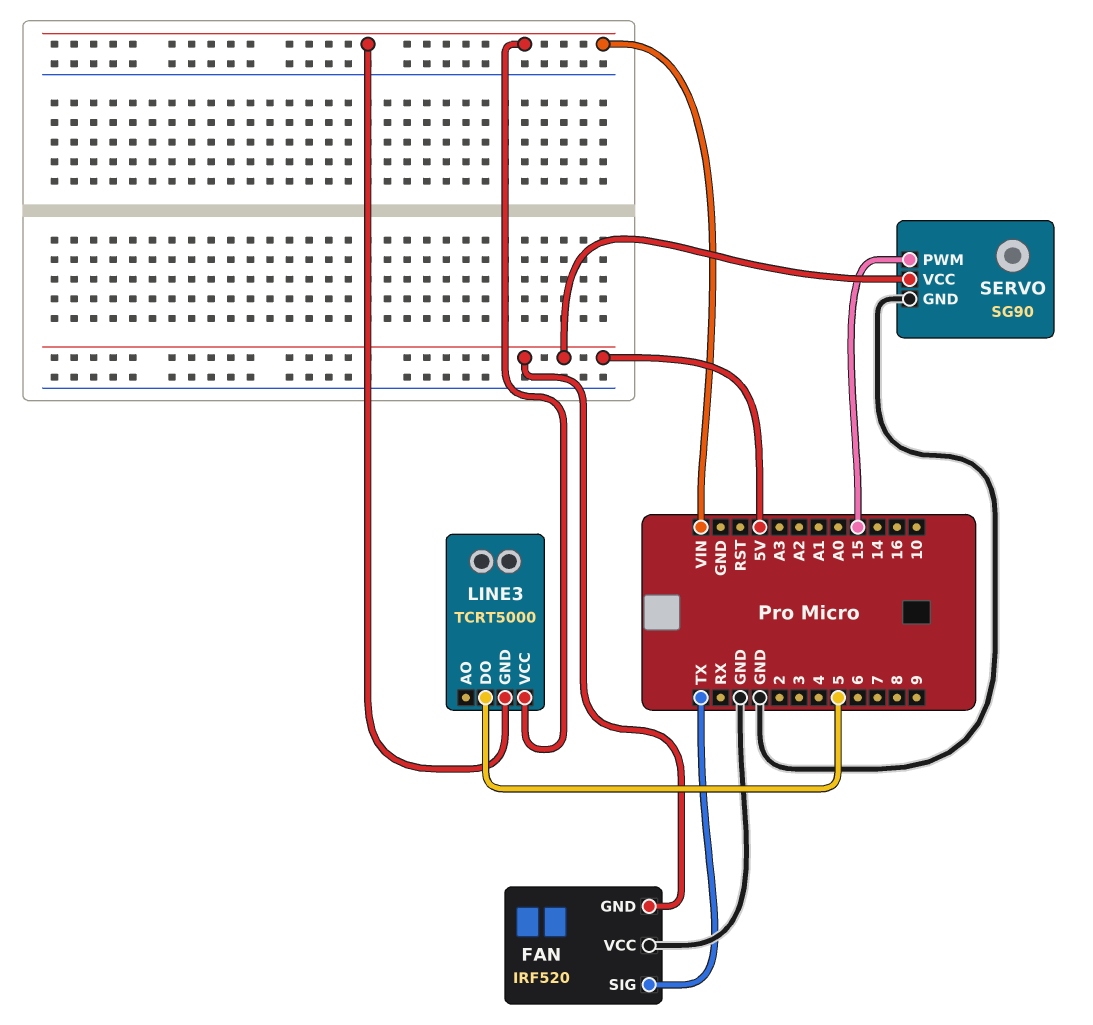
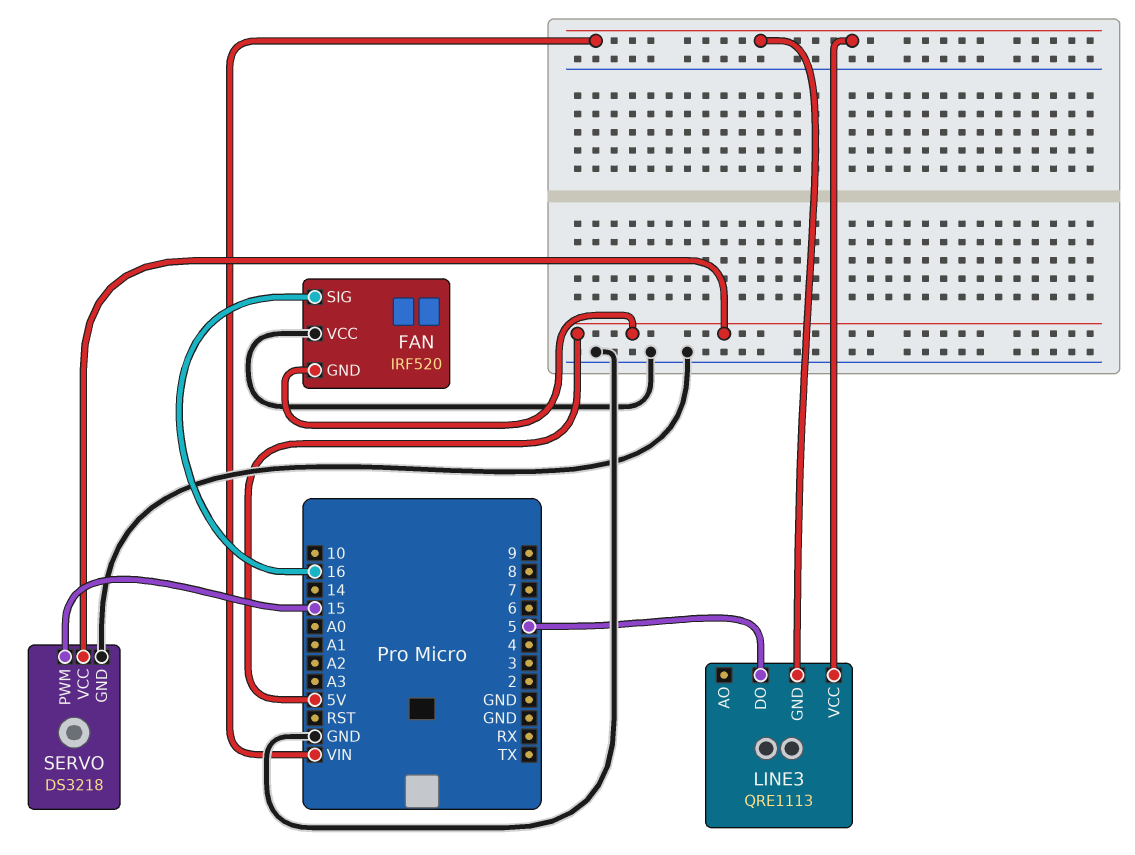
FAN pin SIG: TX -> 16
LINE3: TCRT5000 -> QRE1113
SERVO: SG90 -> DS3218

